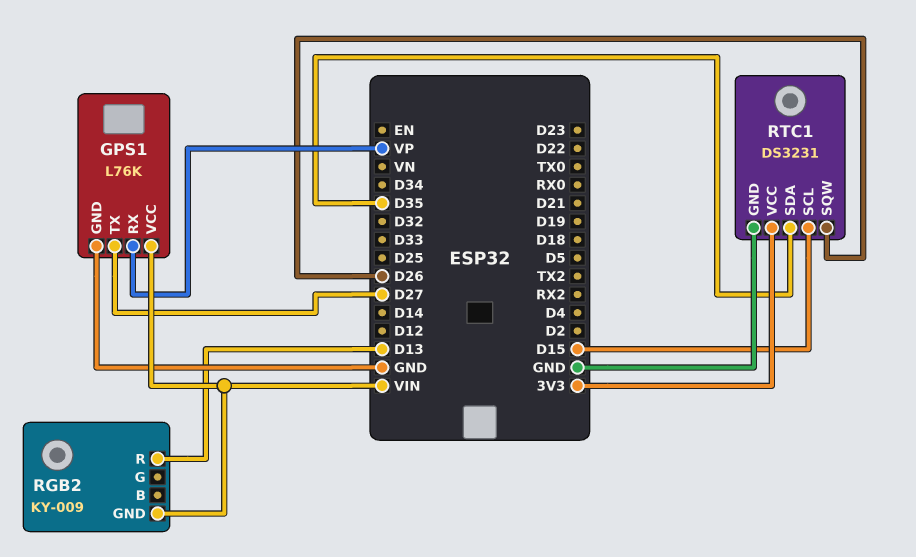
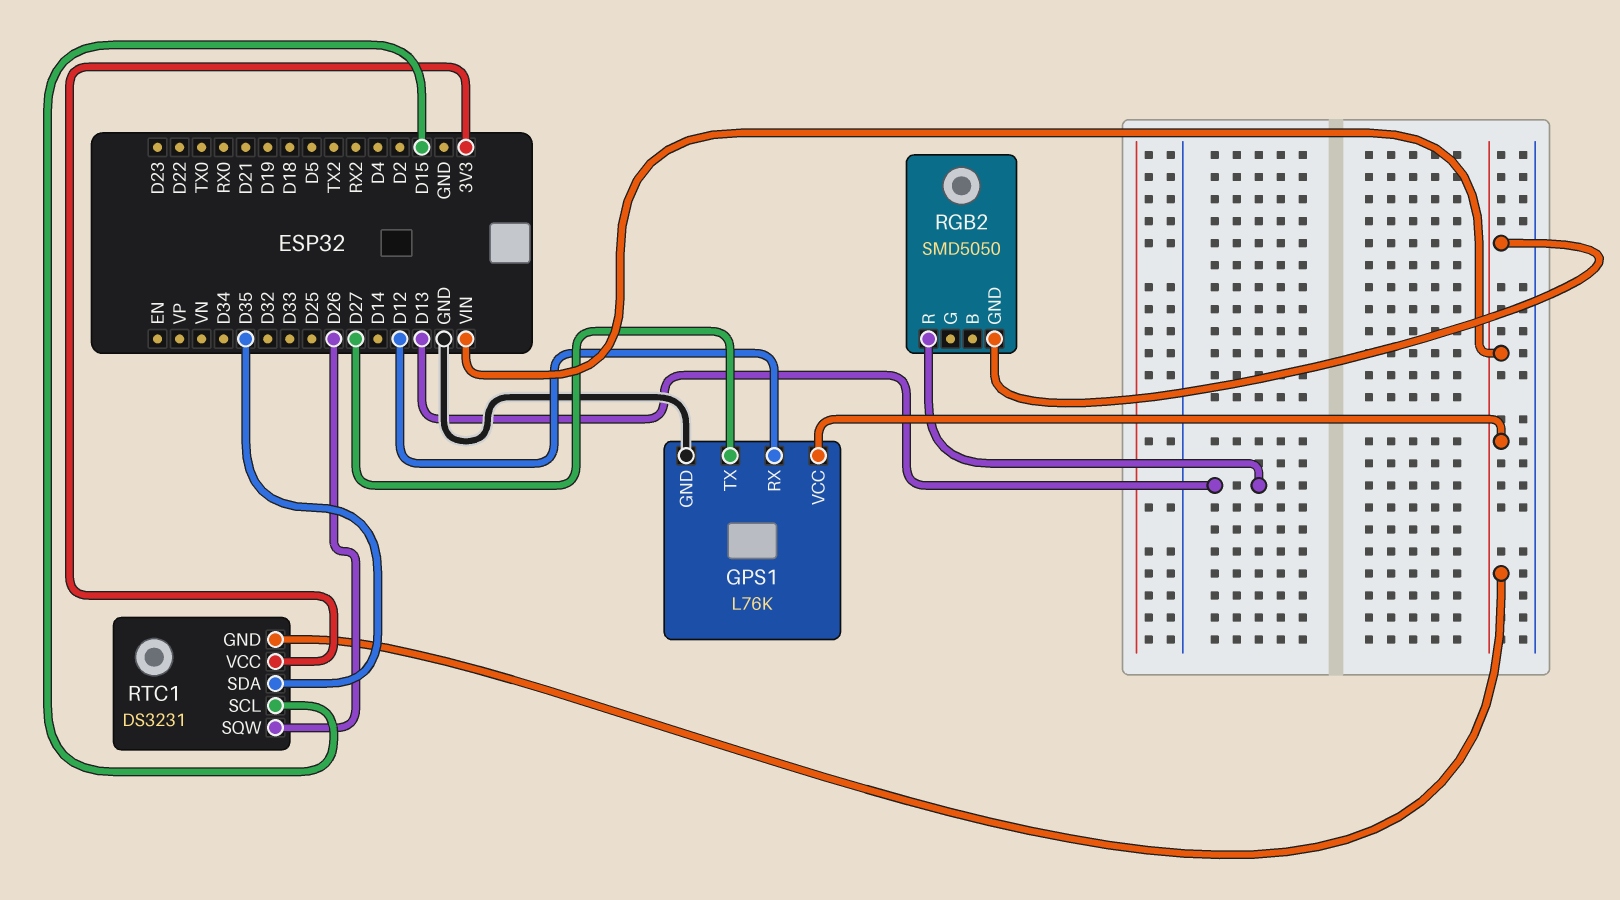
GPS1 pin RX: VP -> D12
RGB2: KY-009 -> SMD5050
RTC1 pin GND: GND -> VIN

